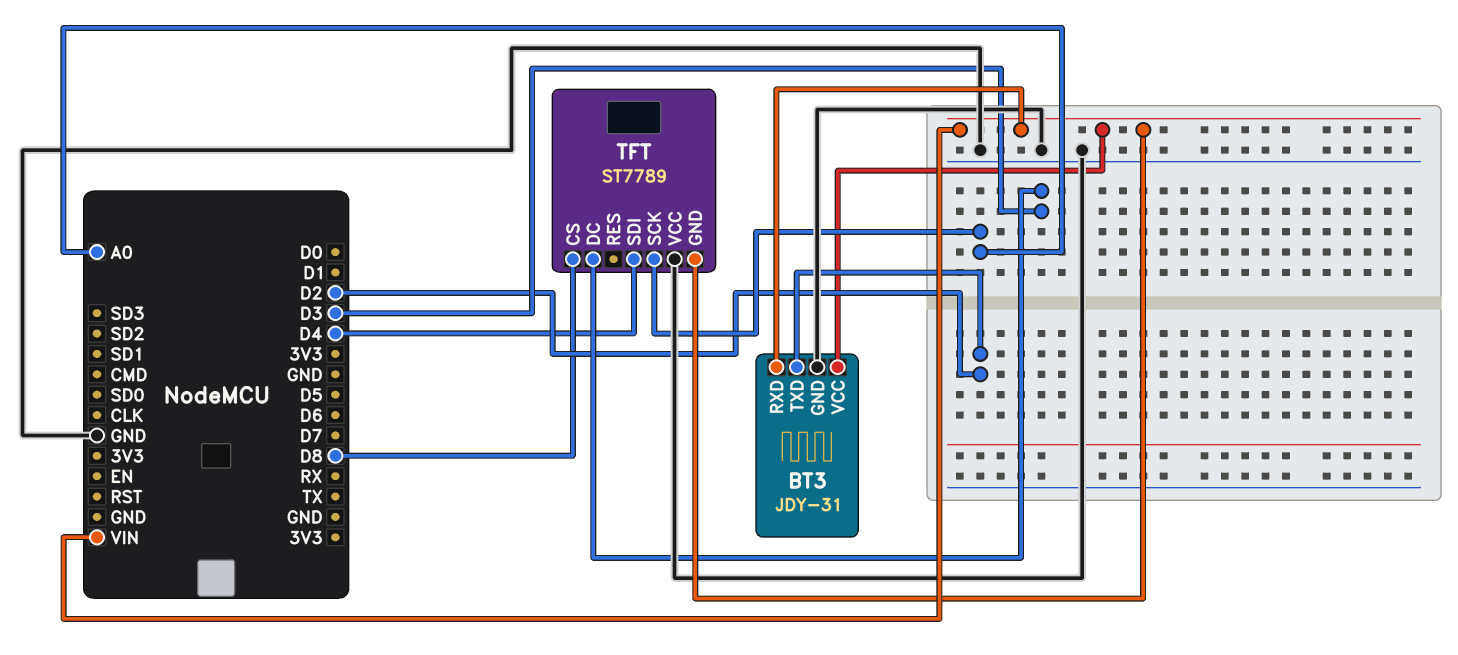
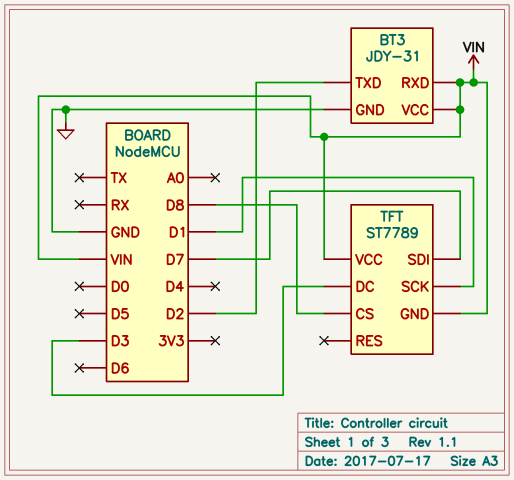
TFT pin SCK: A0 -> D1
TFT pin SDI: D4 -> D7
TFT pin VCC: GND -> VIN

